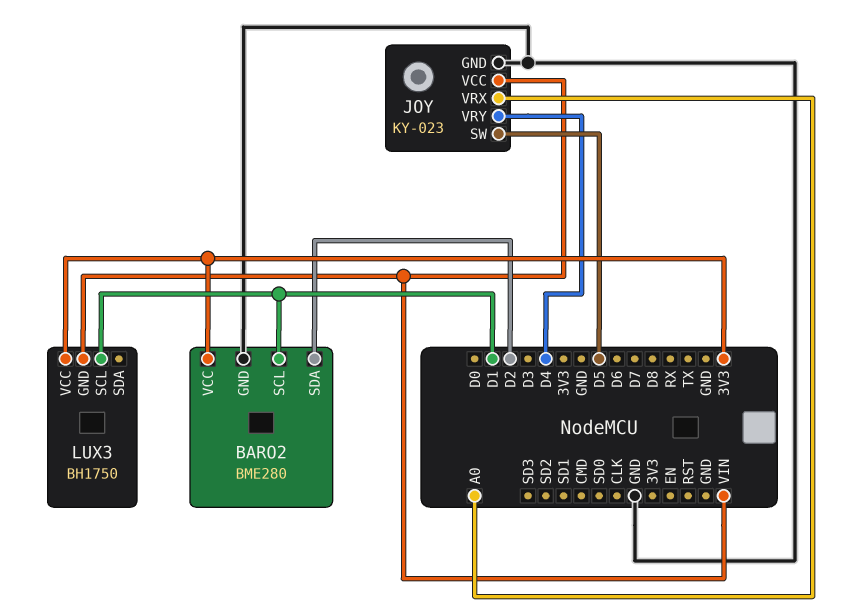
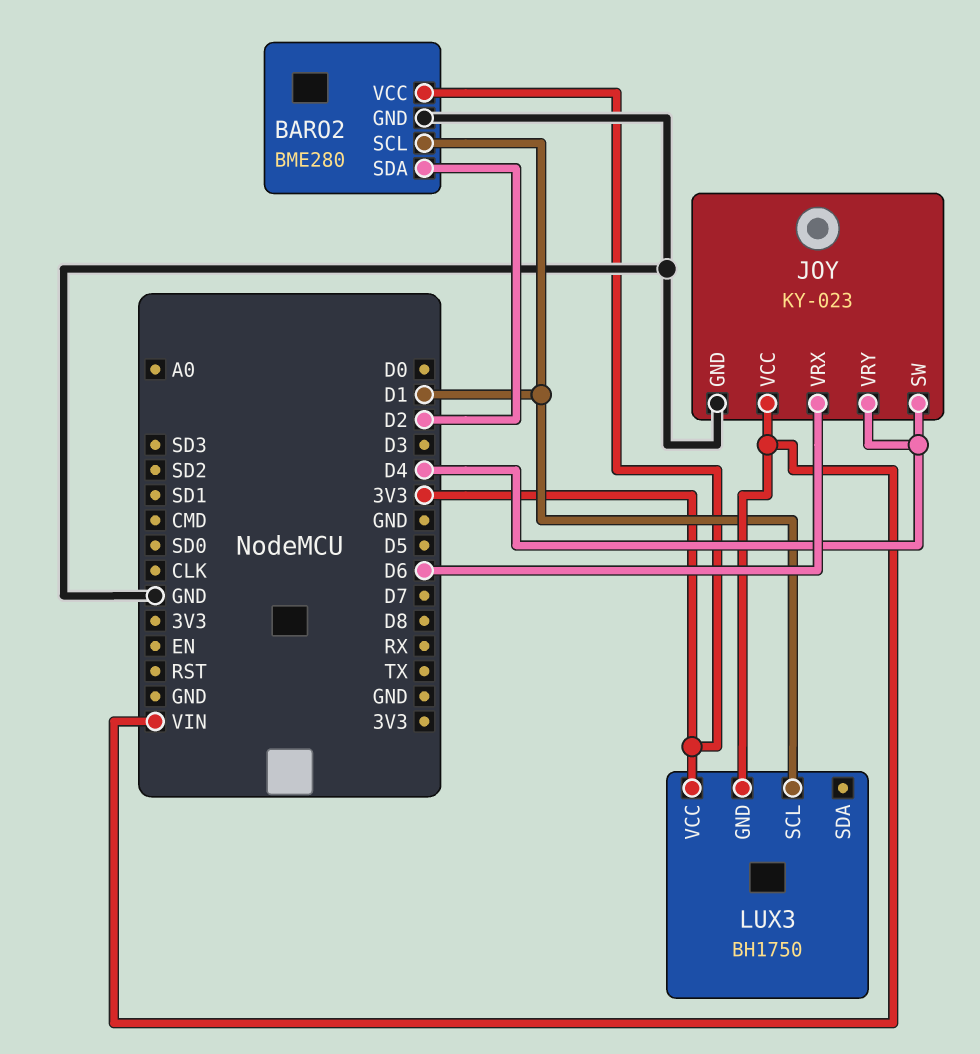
JOY pin SW: D5 -> D4
JOY pin VRX: A0 -> D6

